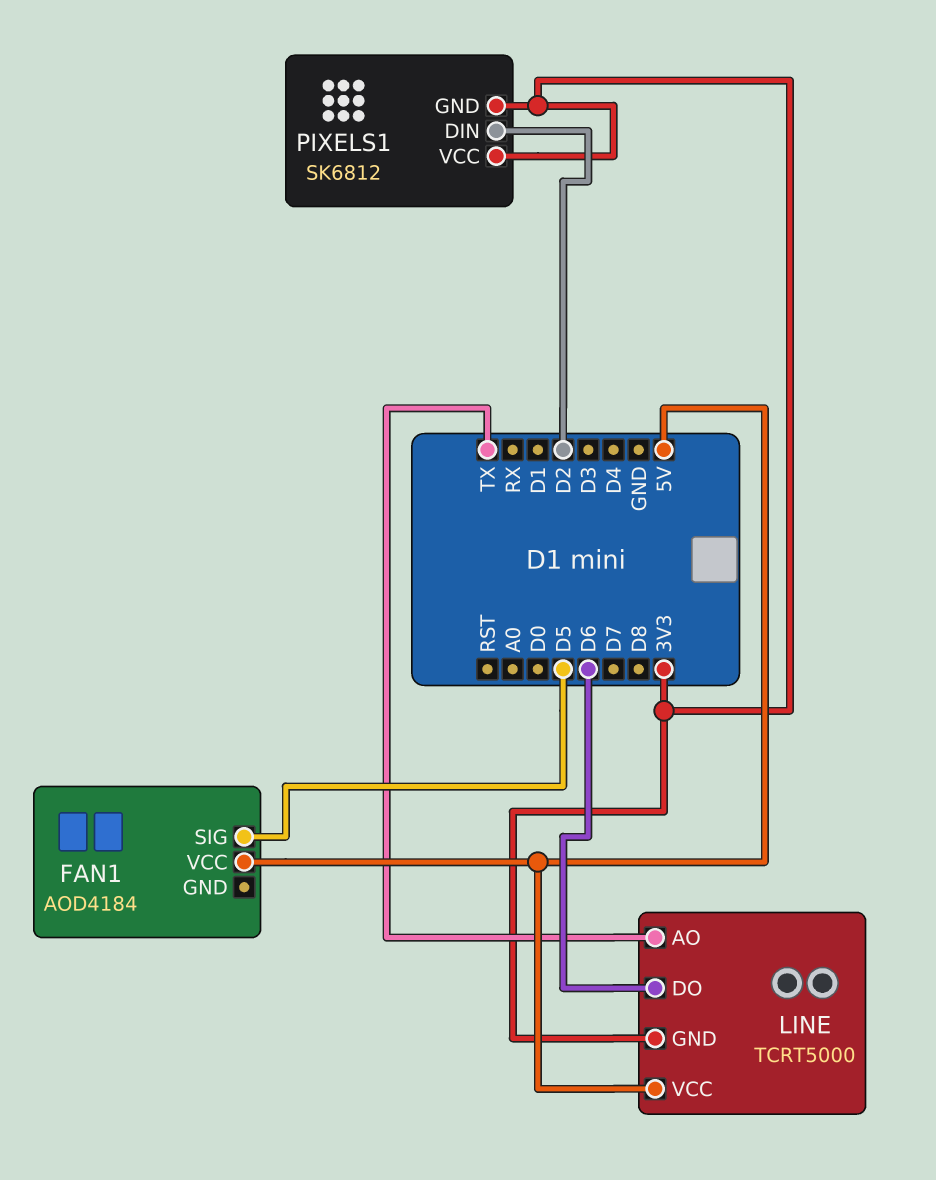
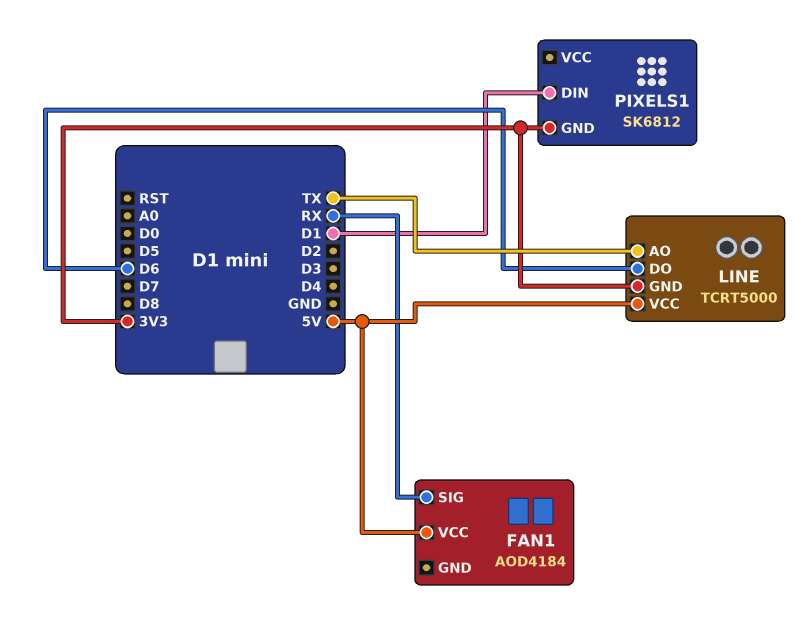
FAN1 pin SIG: D5 -> RX
PIXELS1 pin DIN: D2 -> D1
PIXELS1 pin VCC: 3V3 -> none

